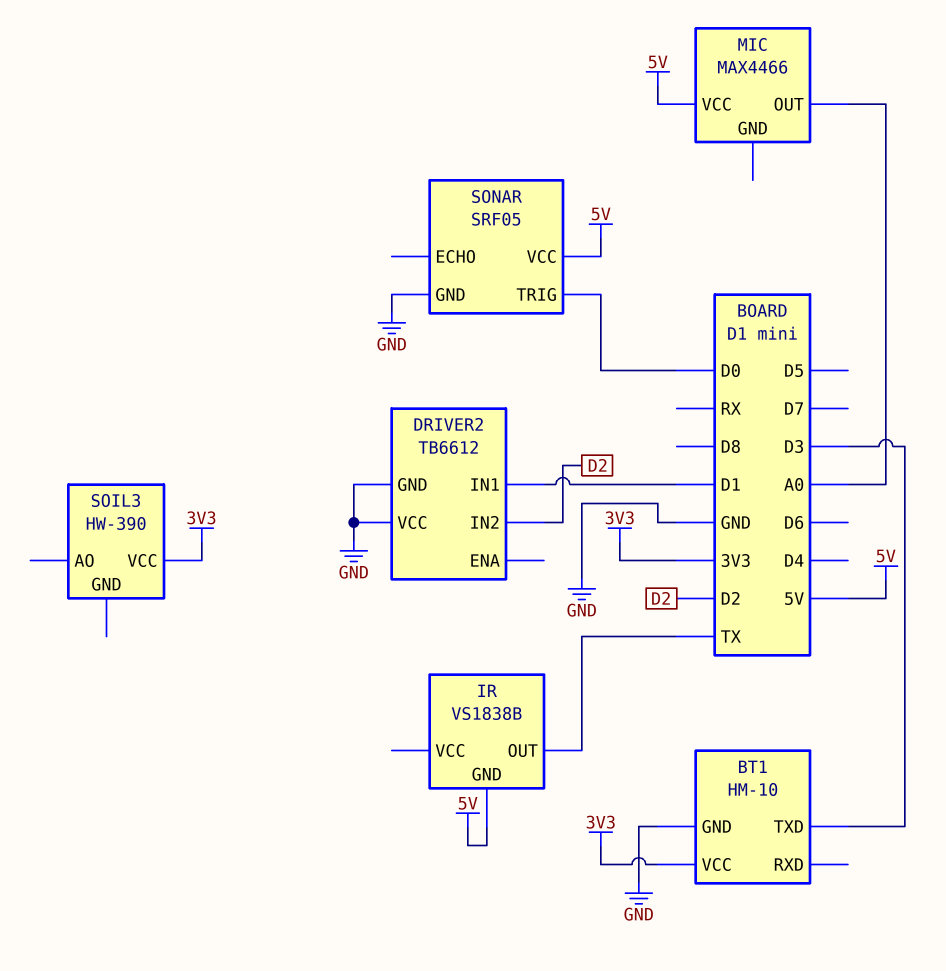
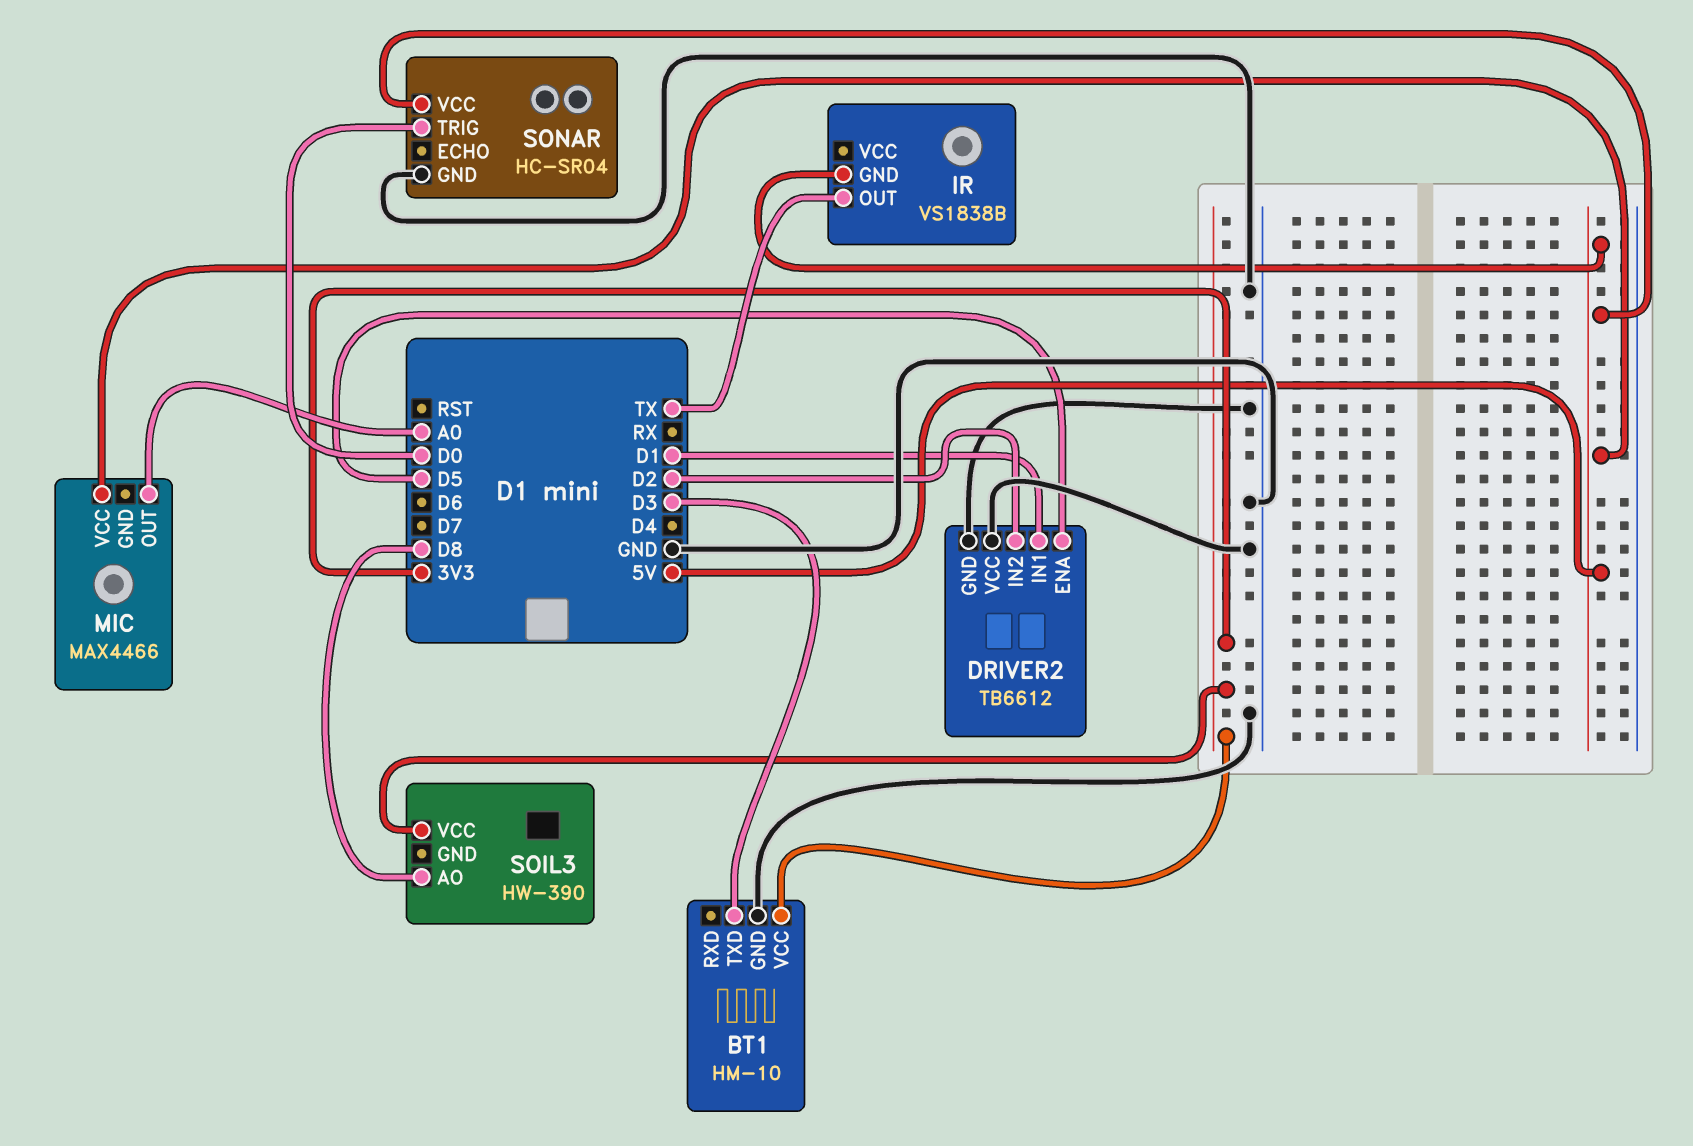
DRIVER2 pin ENA: none -> D5
SOIL3 pin AO: none -> D8
SONAR: SRF05 -> HC-SR04

